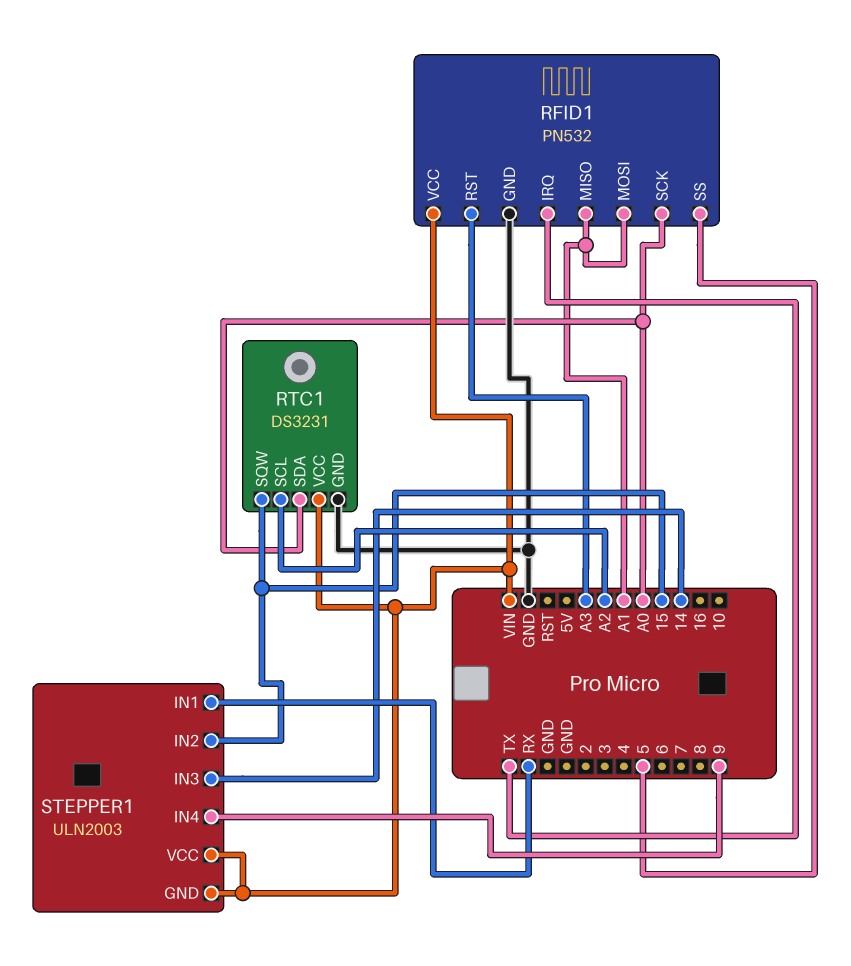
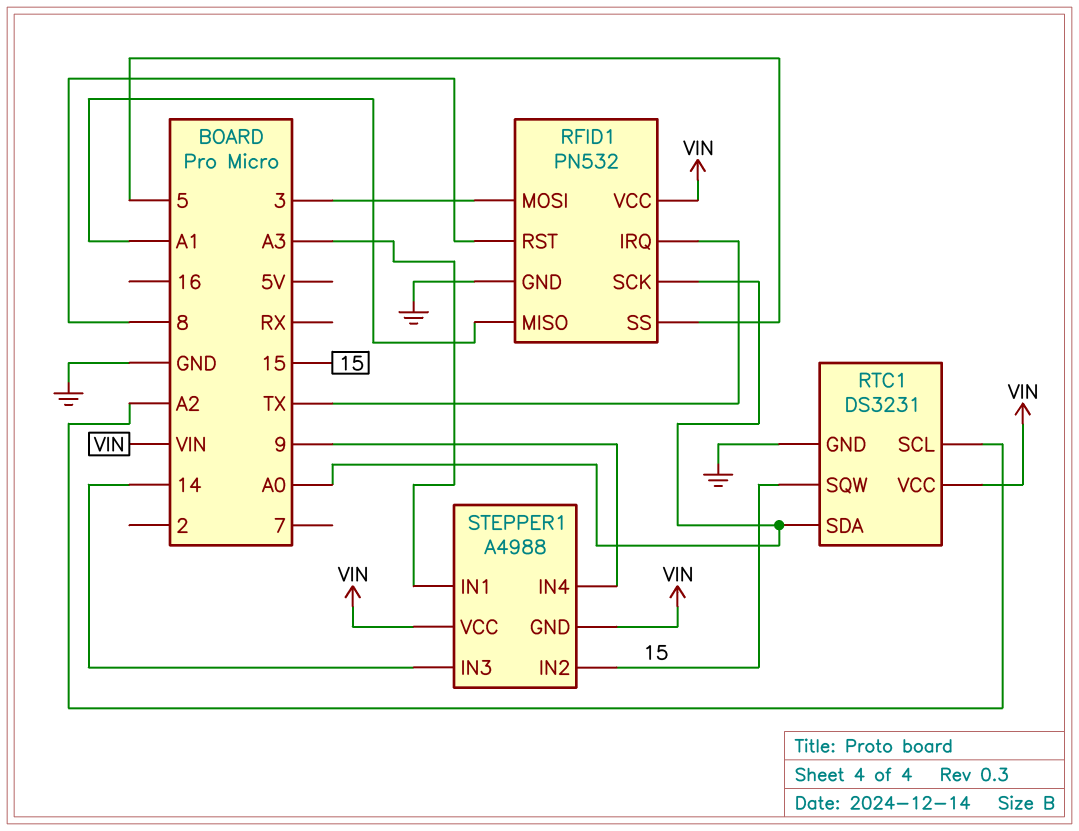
RFID1 pin MOSI: A1 -> 3
RFID1 pin RST: A3 -> 8
STEPPER1: ULN2003 -> A4988
STEPPER1 pin IN1: RX -> A3

